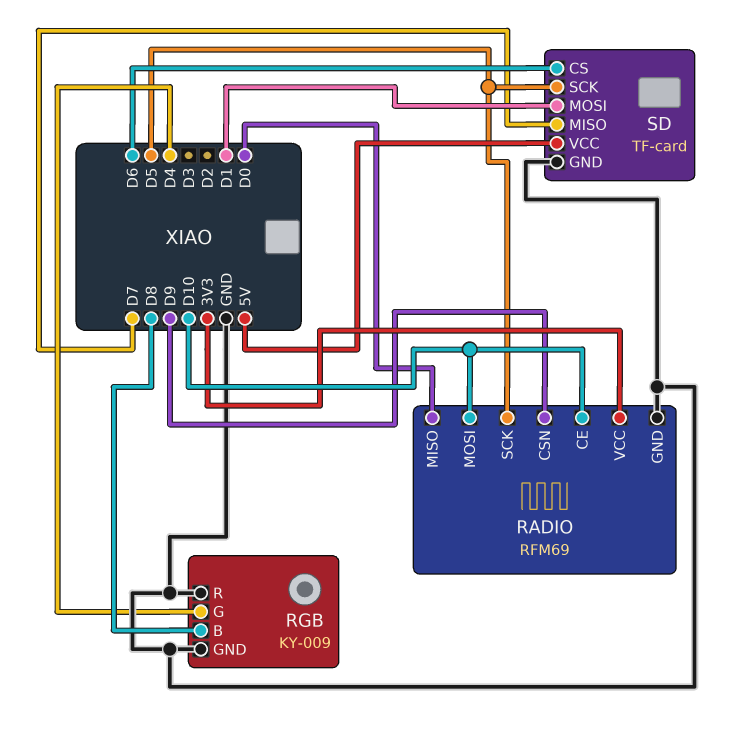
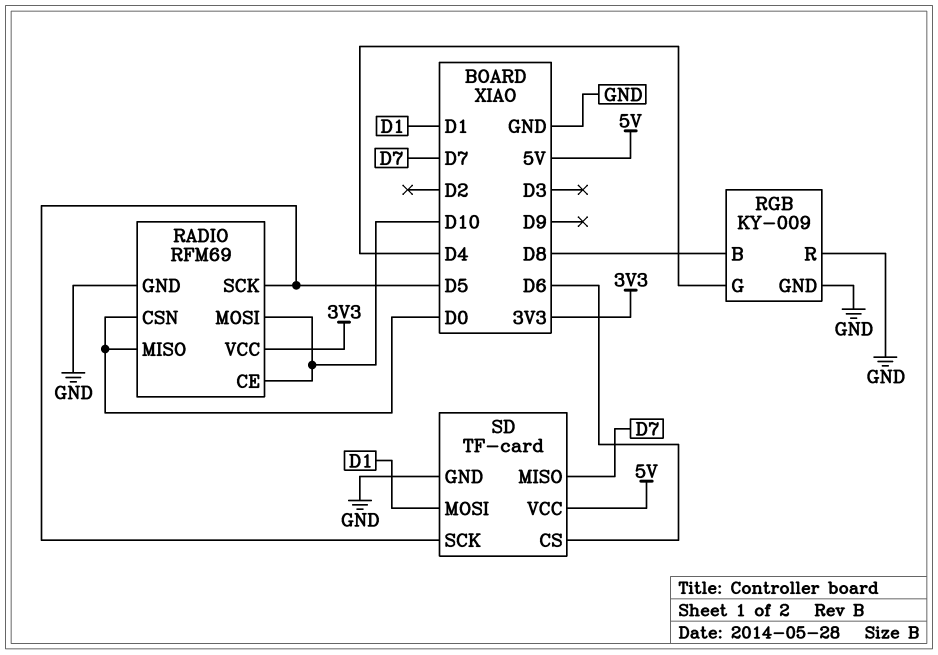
RADIO pin CSN: D9 -> D0

